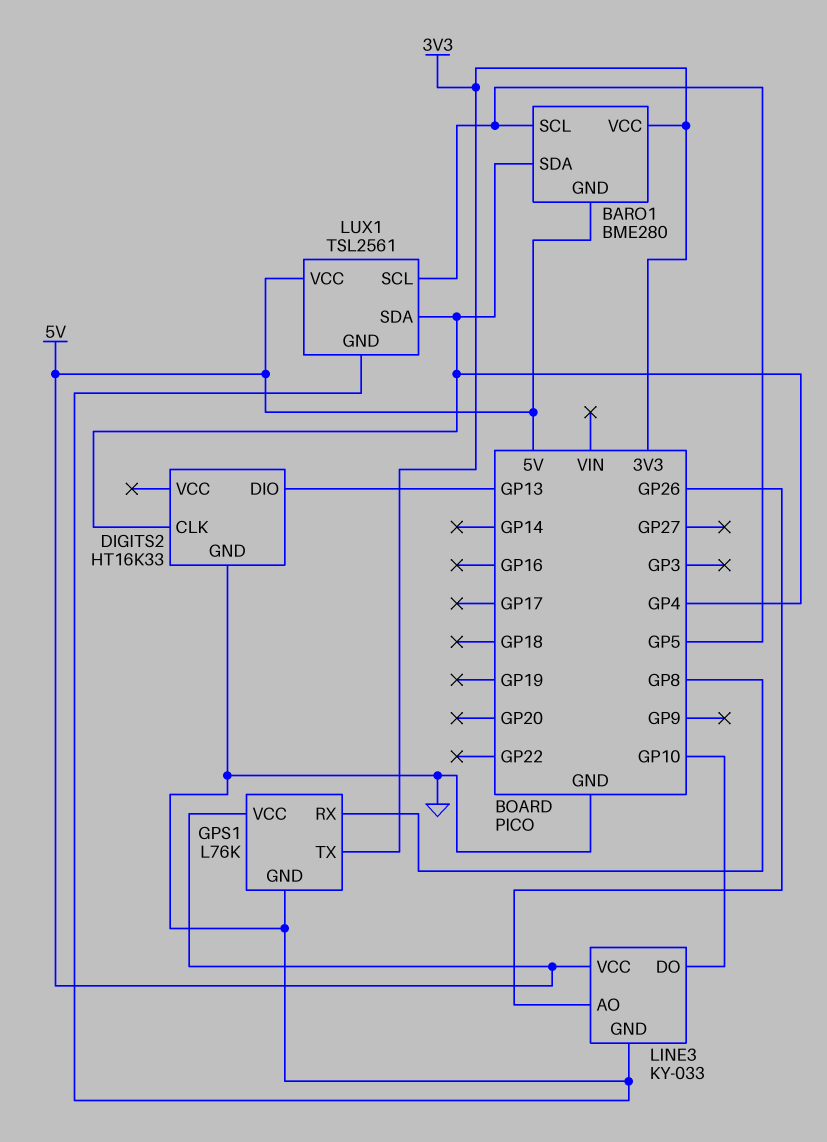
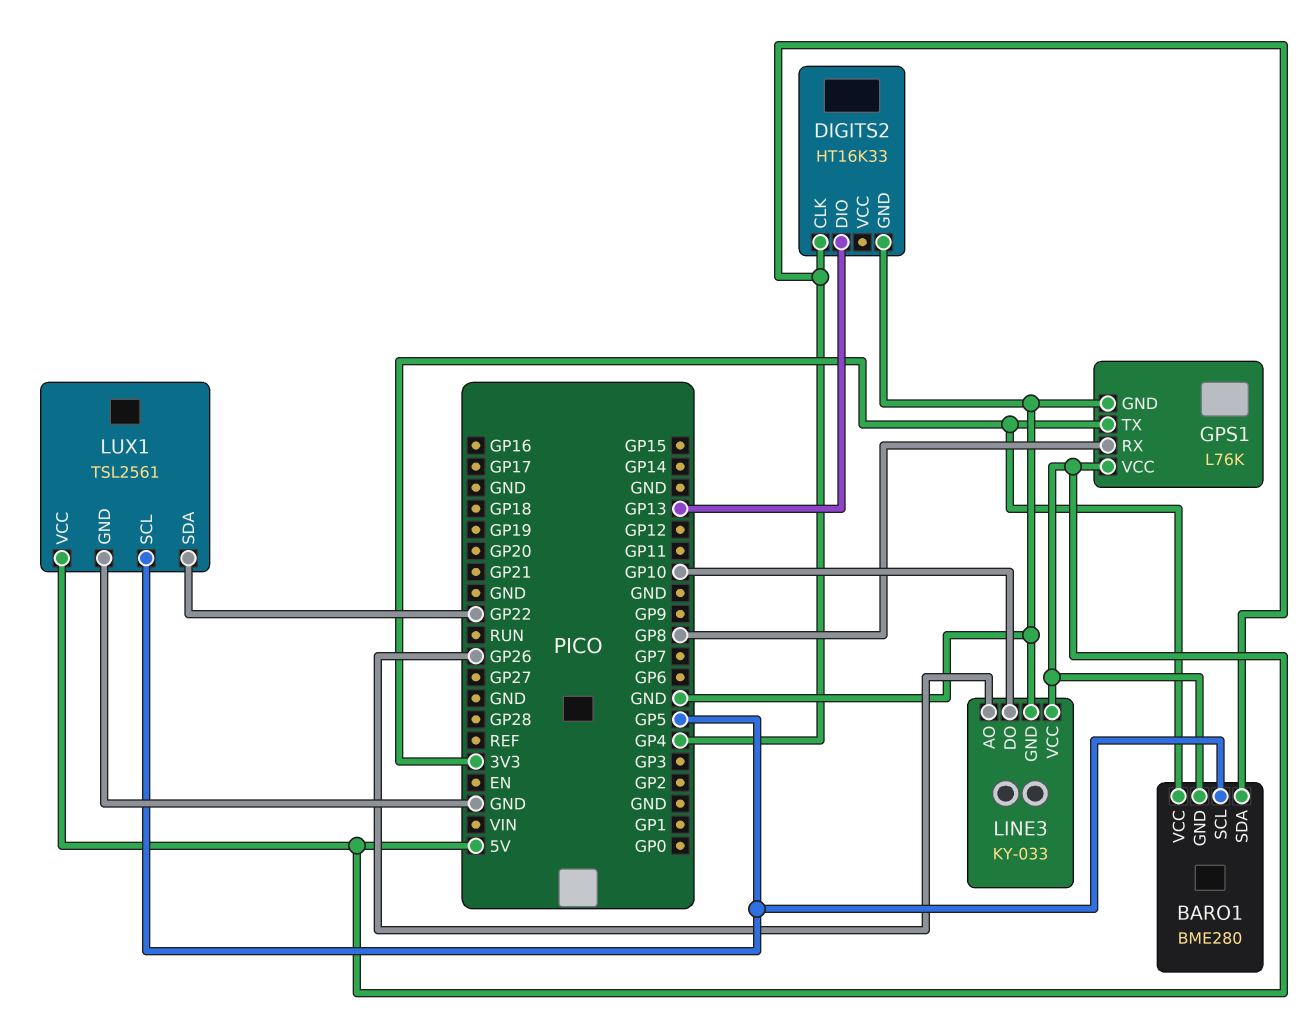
LUX1 pin SDA: GP4 -> GP22

